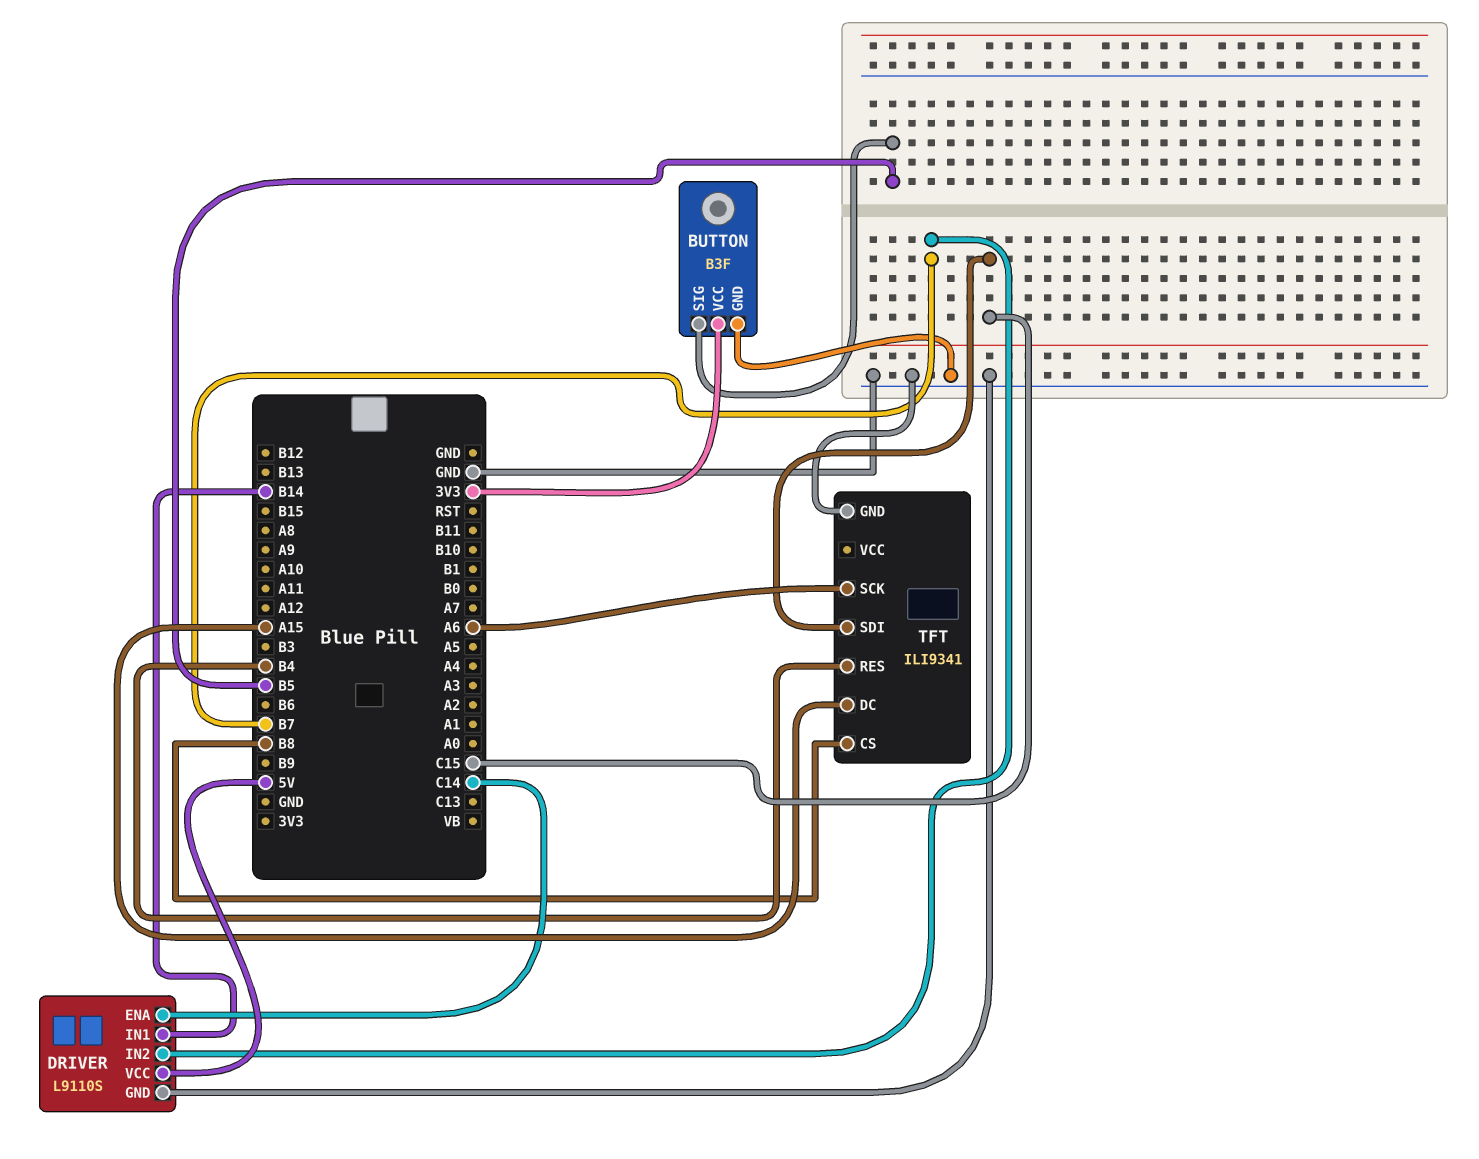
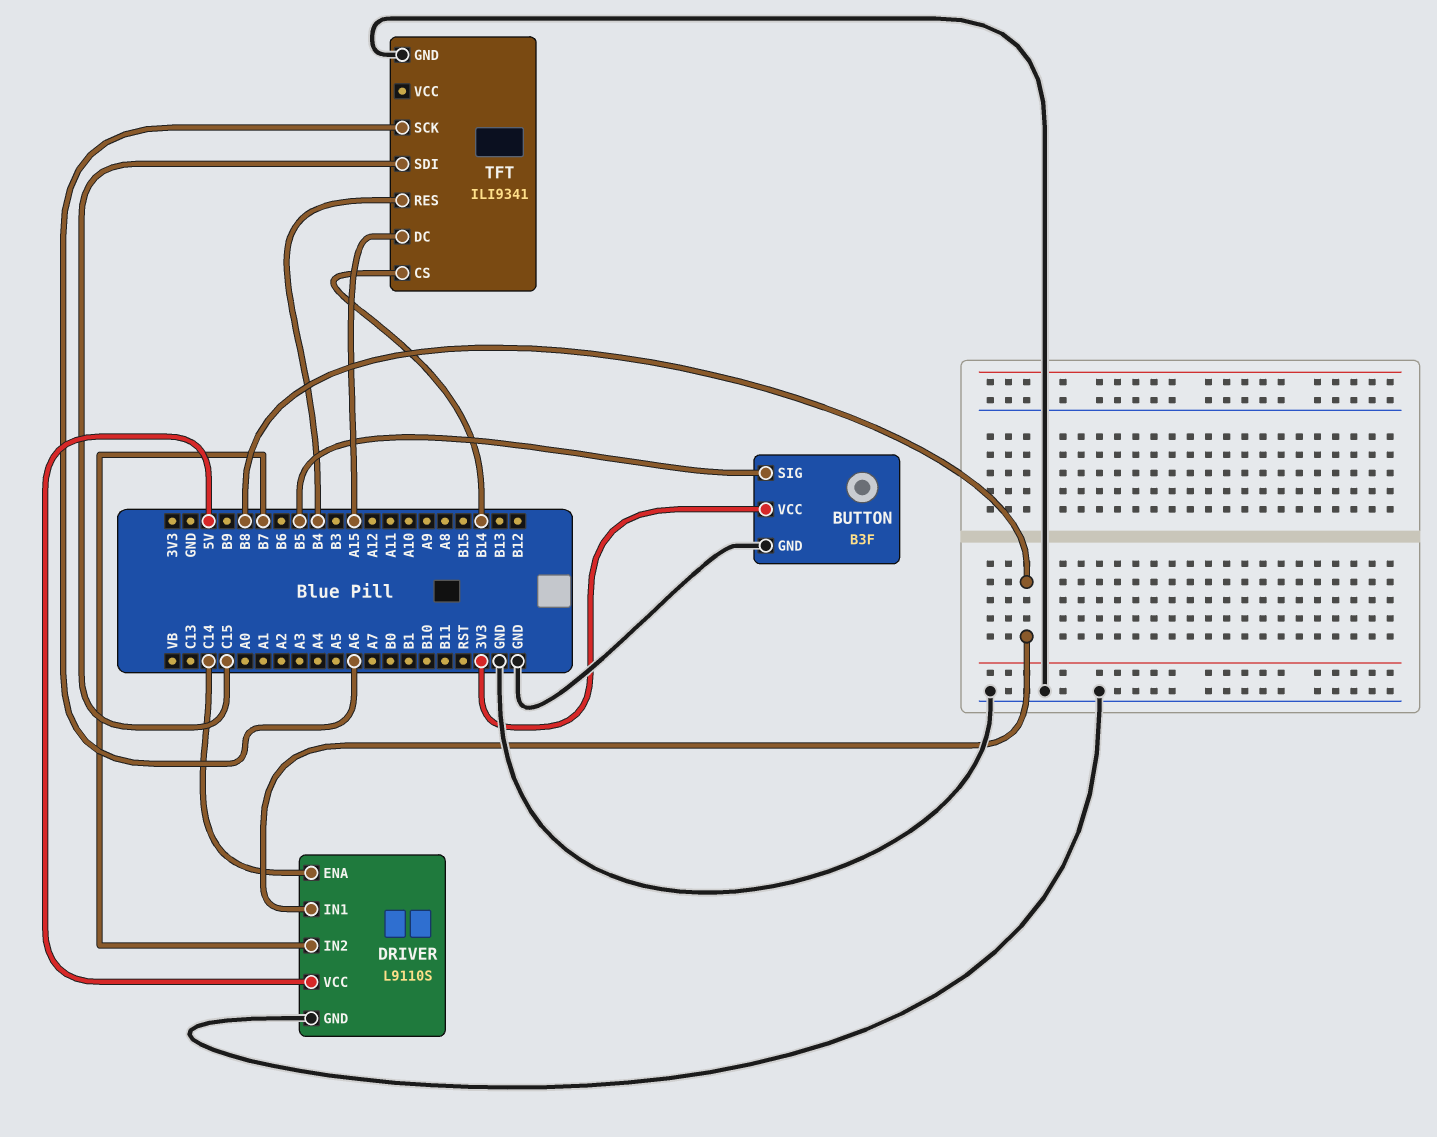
DRIVER pin IN1: B14 -> B8
TFT pin CS: B8 -> B14

